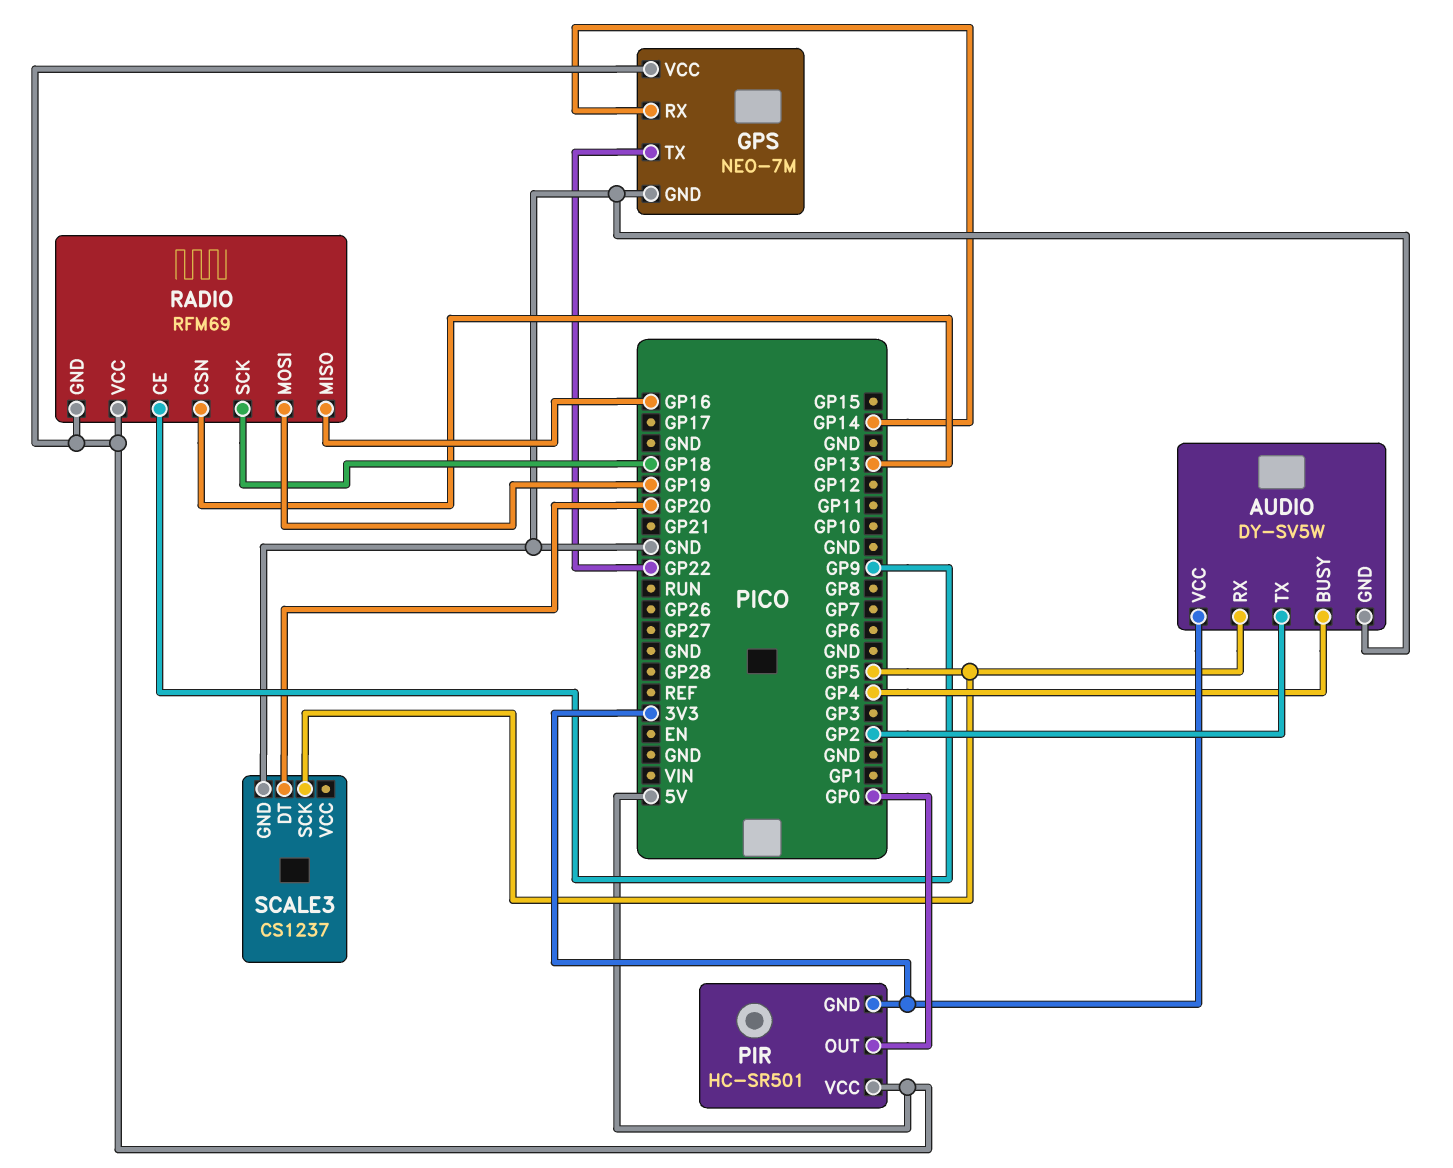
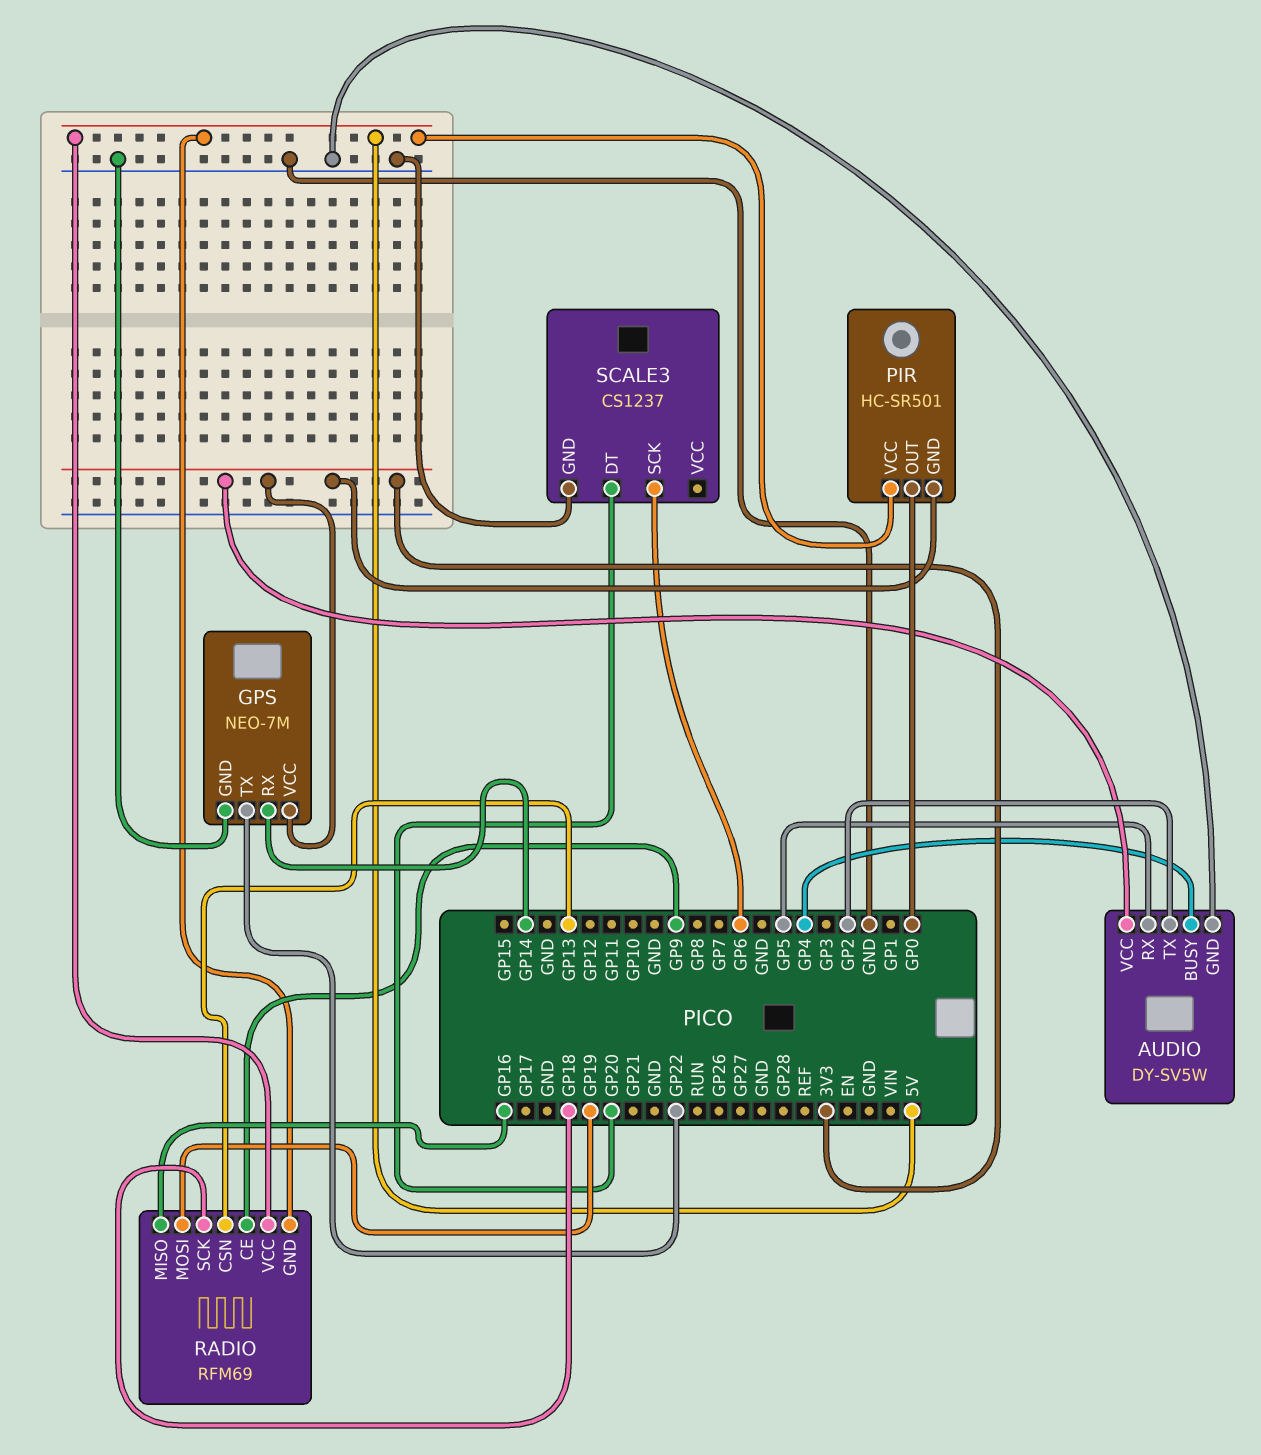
GPS pin VCC: 5V -> 3V3
SCALE3 pin SCK: GP5 -> GP6

